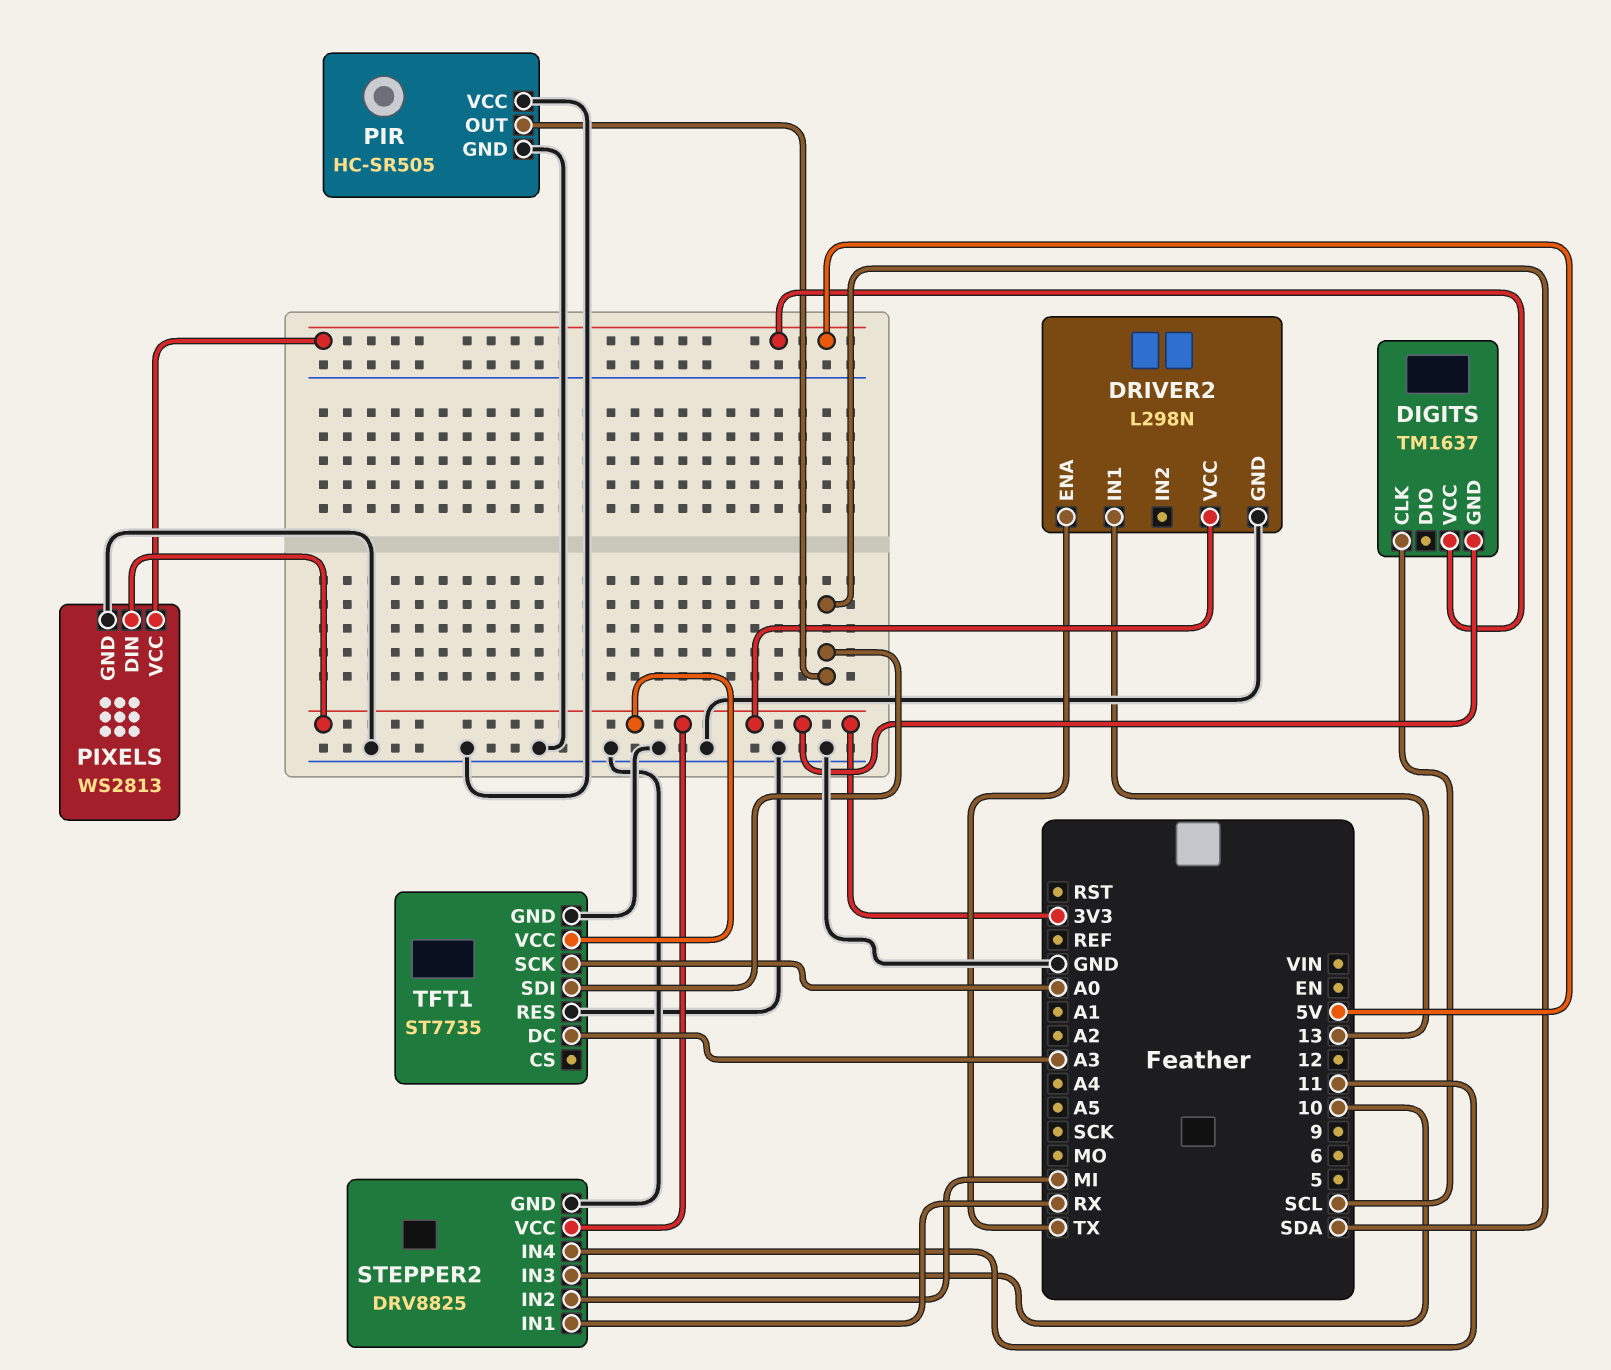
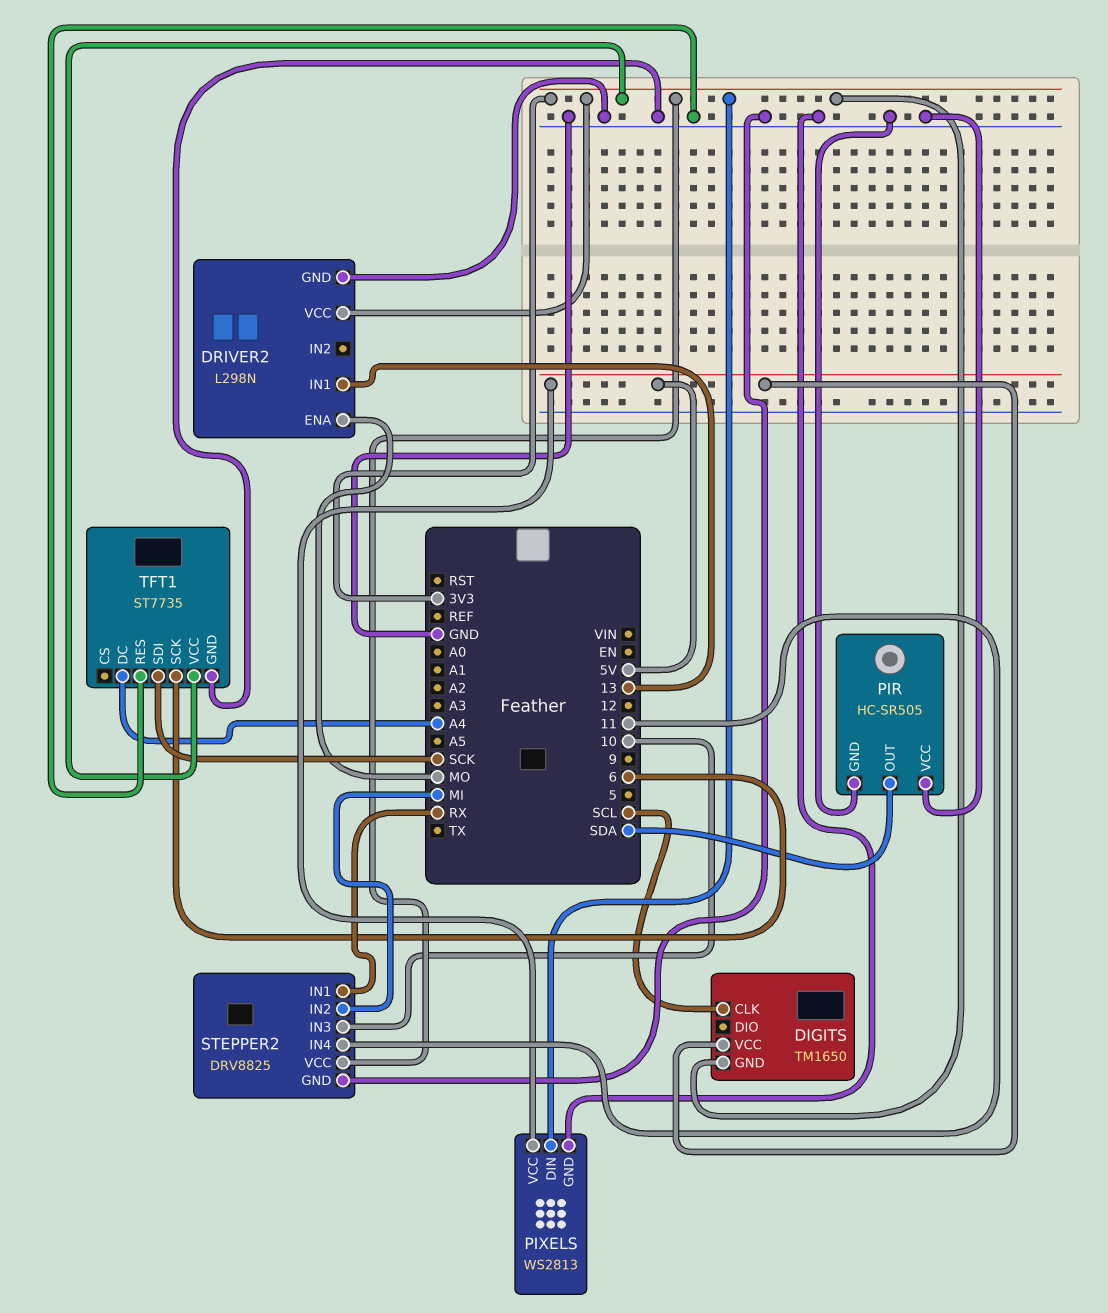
DIGITS: TM1637 -> TM1650
DRIVER2 pin ENA: TX -> MO
TFT1 pin DC: A3 -> A4
TFT1 pin SCK: A0 -> 6
TFT1 pin SDI: SDA -> SCK

